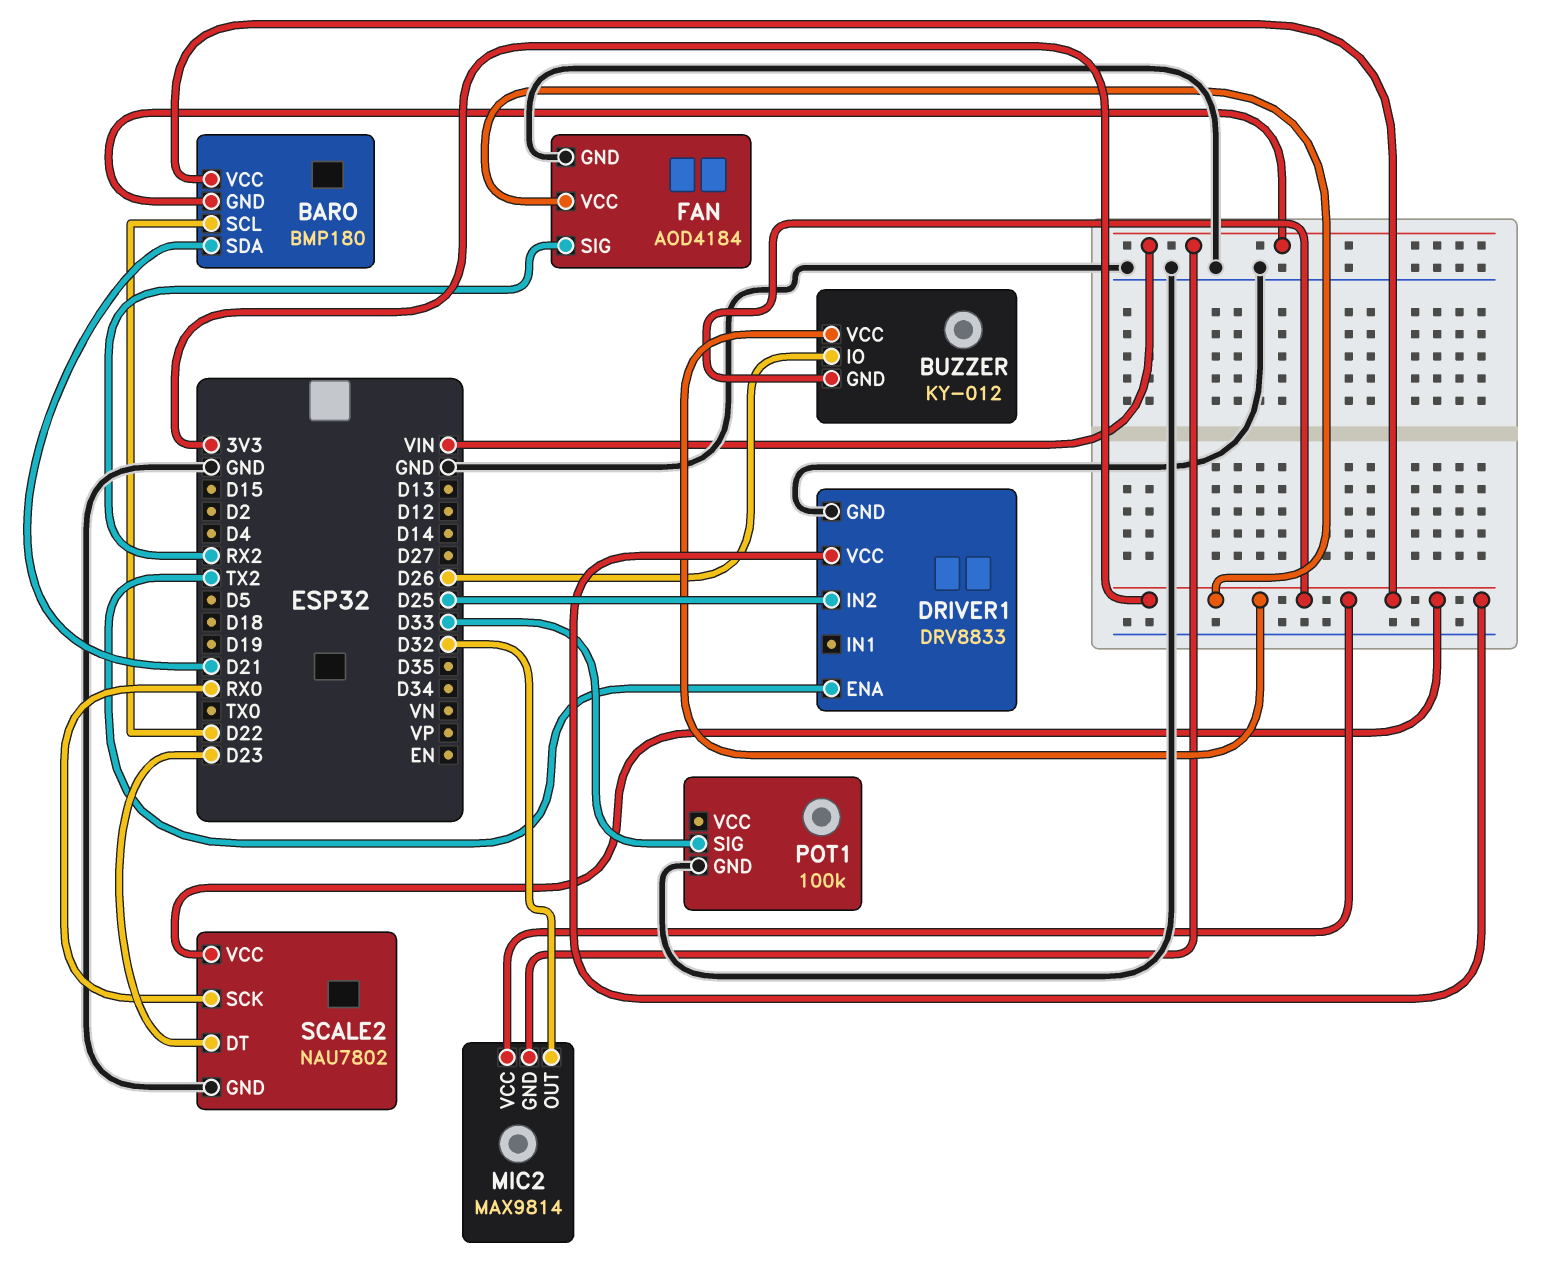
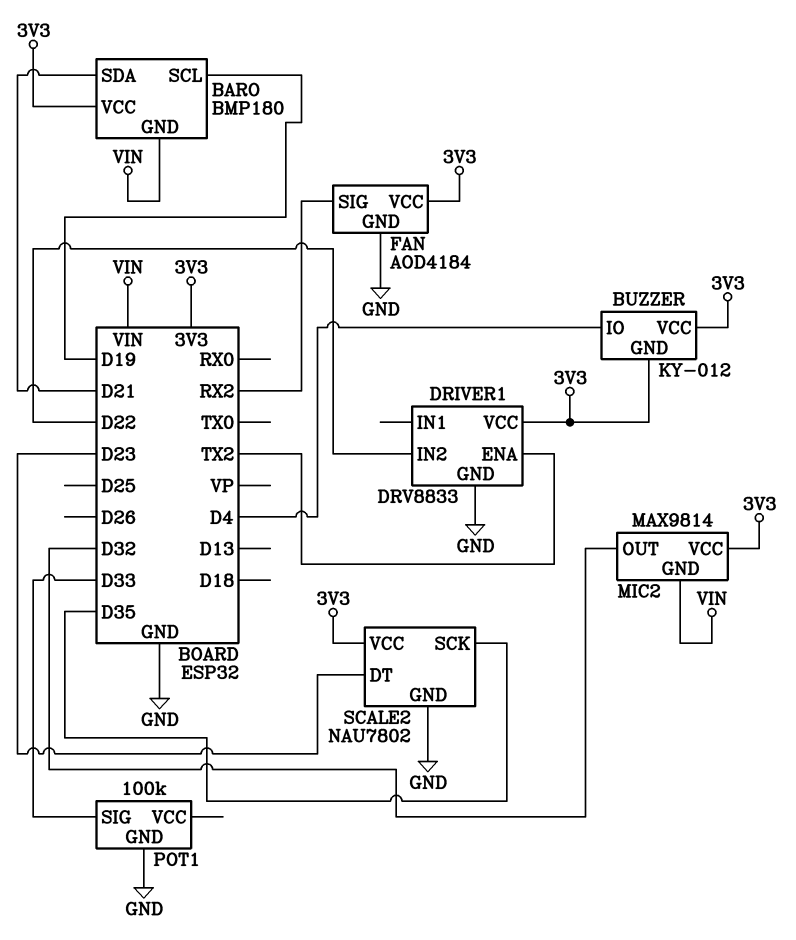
BARO pin SCL: D22 -> D19
BUZZER pin IO: D26 -> D4
DRIVER1 pin IN2: D25 -> D22
SCALE2 pin SCK: RX0 -> D35

